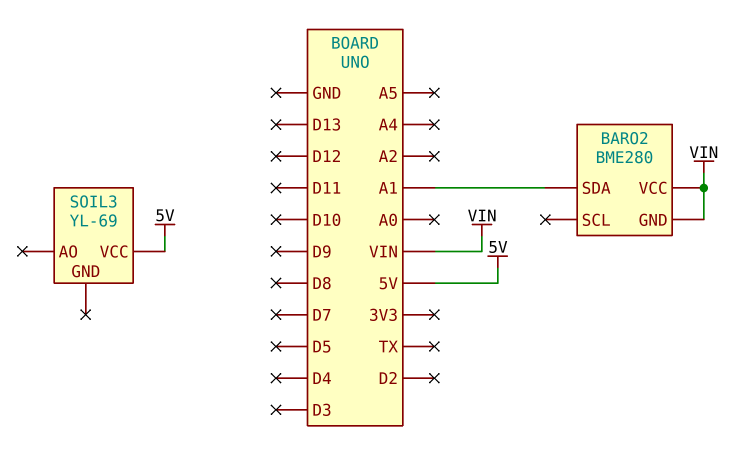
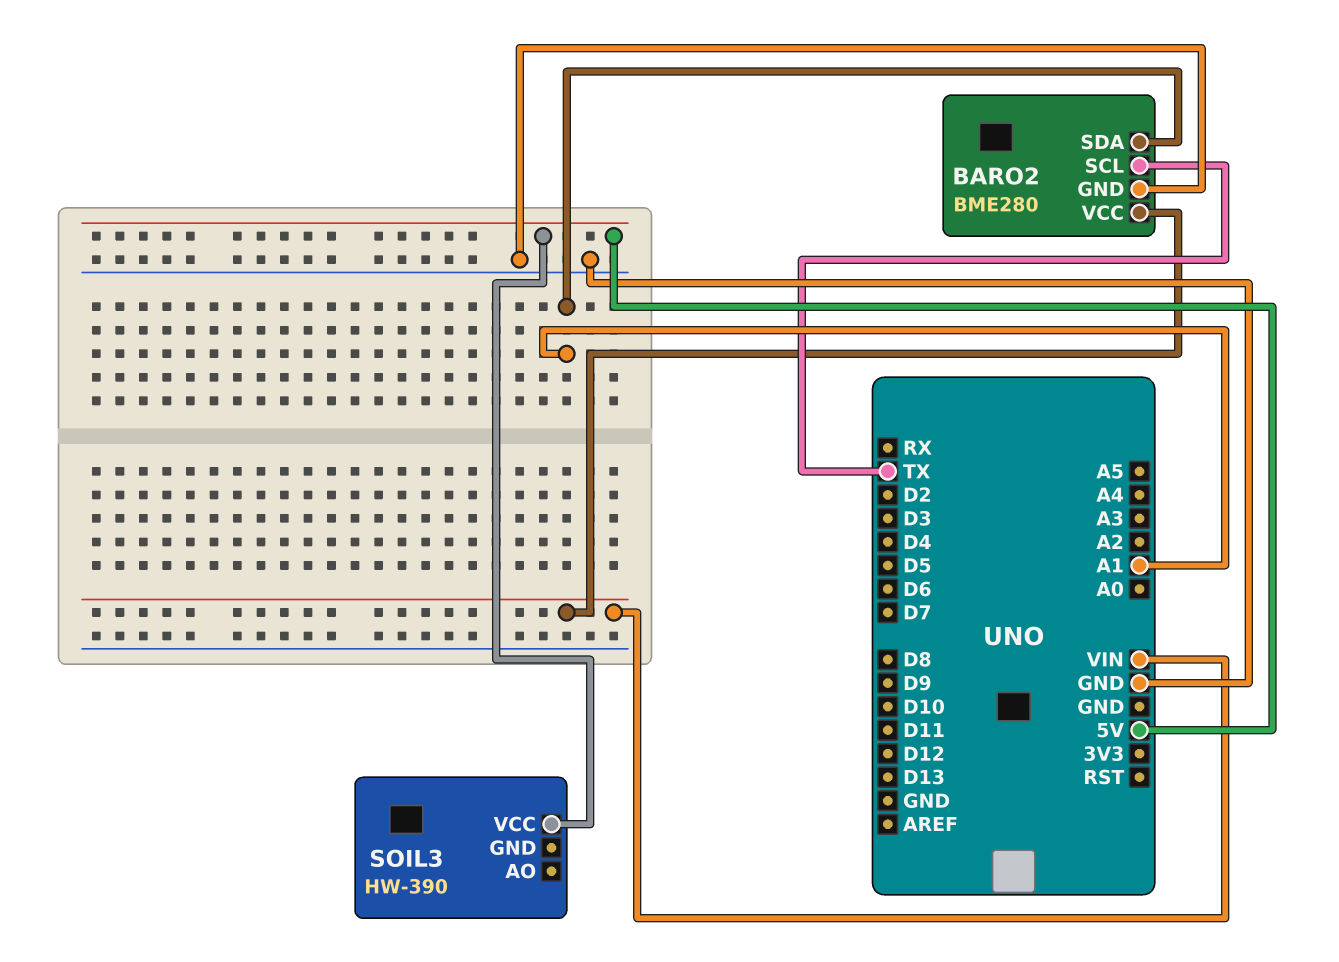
BARO2 pin GND: VIN -> GND
BARO2 pin SCL: none -> TX
SOIL3: YL-69 -> HW-390

